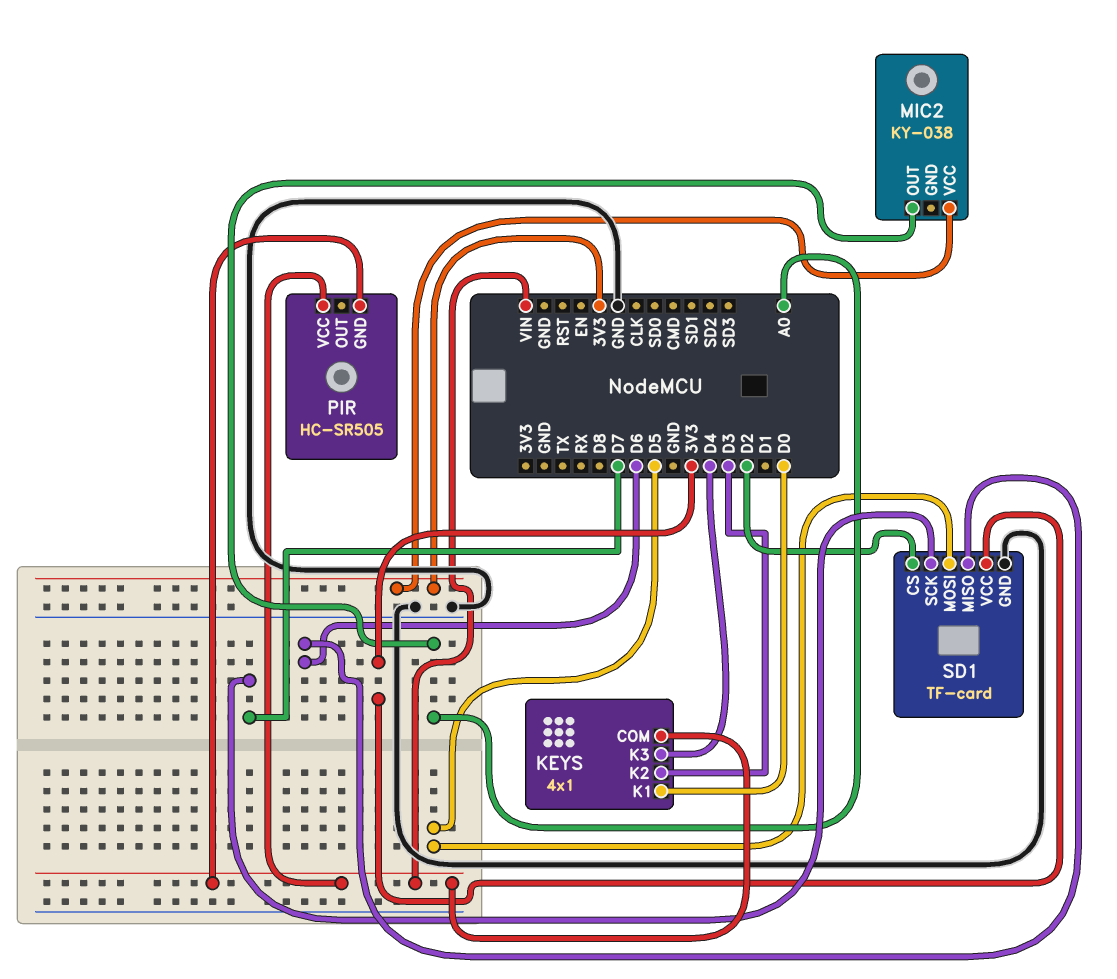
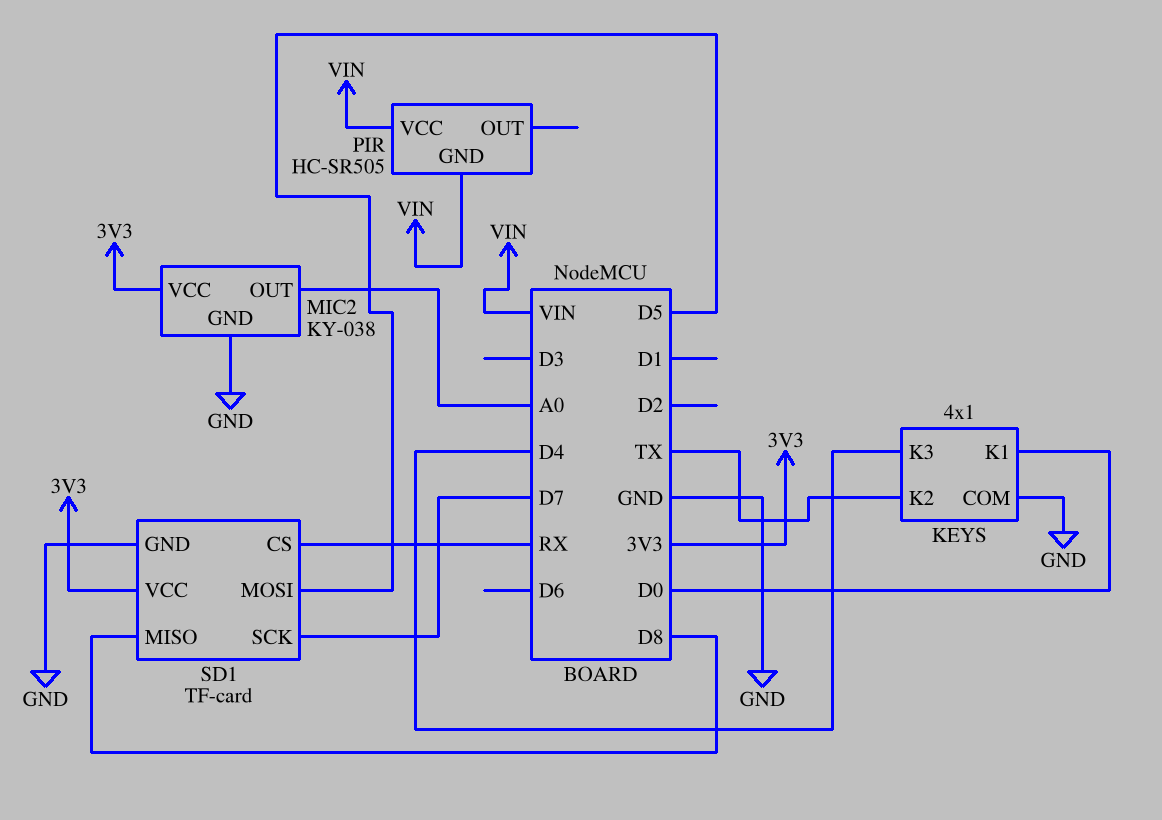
KEYS pin COM: VIN -> GND
KEYS pin K2: D3 -> TX
MIC2 pin GND: none -> GND
SD1 pin CS: D2 -> RX
SD1 pin MISO: D6 -> D8

